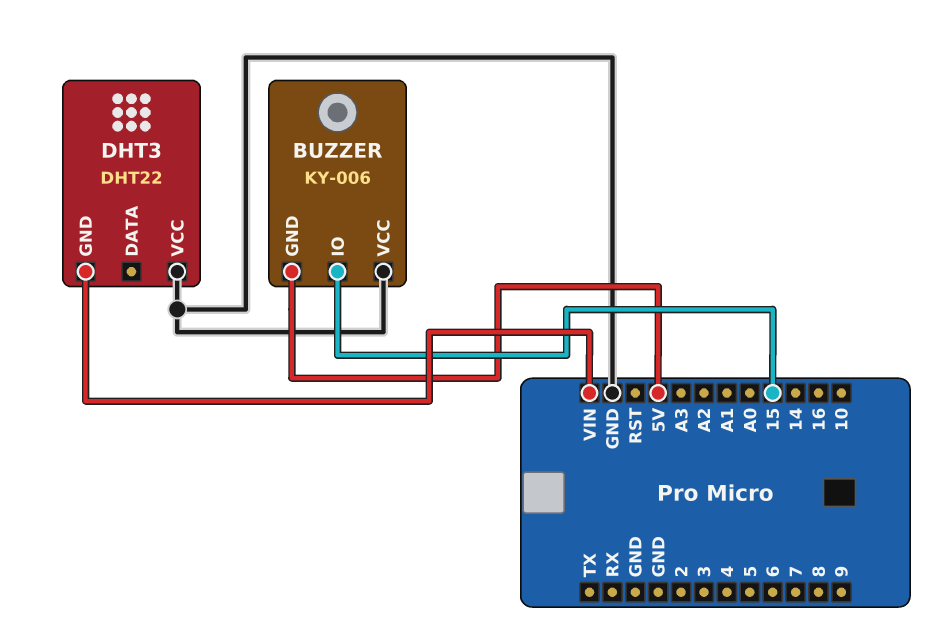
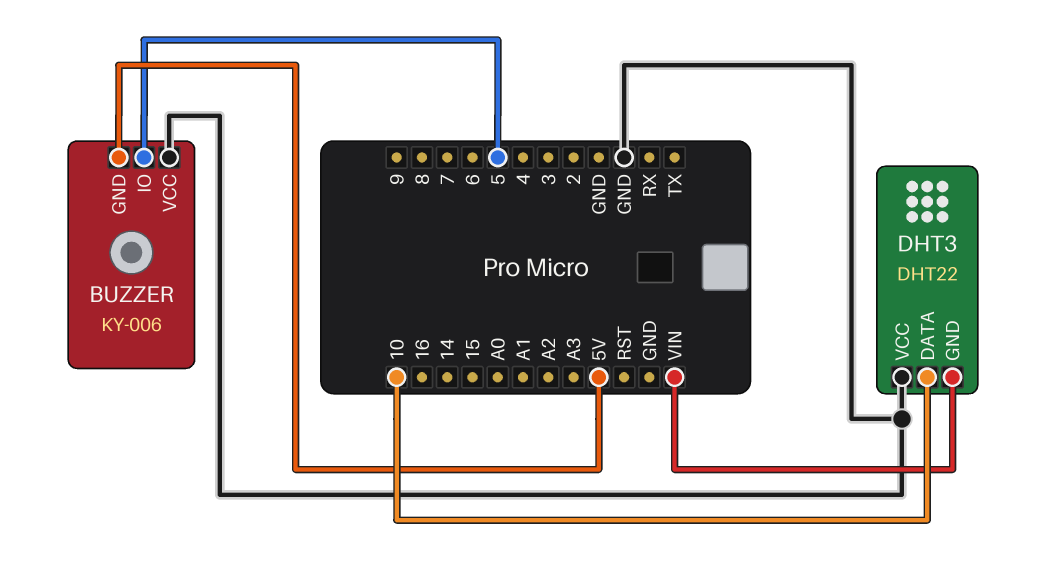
BUZZER pin IO: 15 -> 5
DHT3 pin DATA: none -> 10

